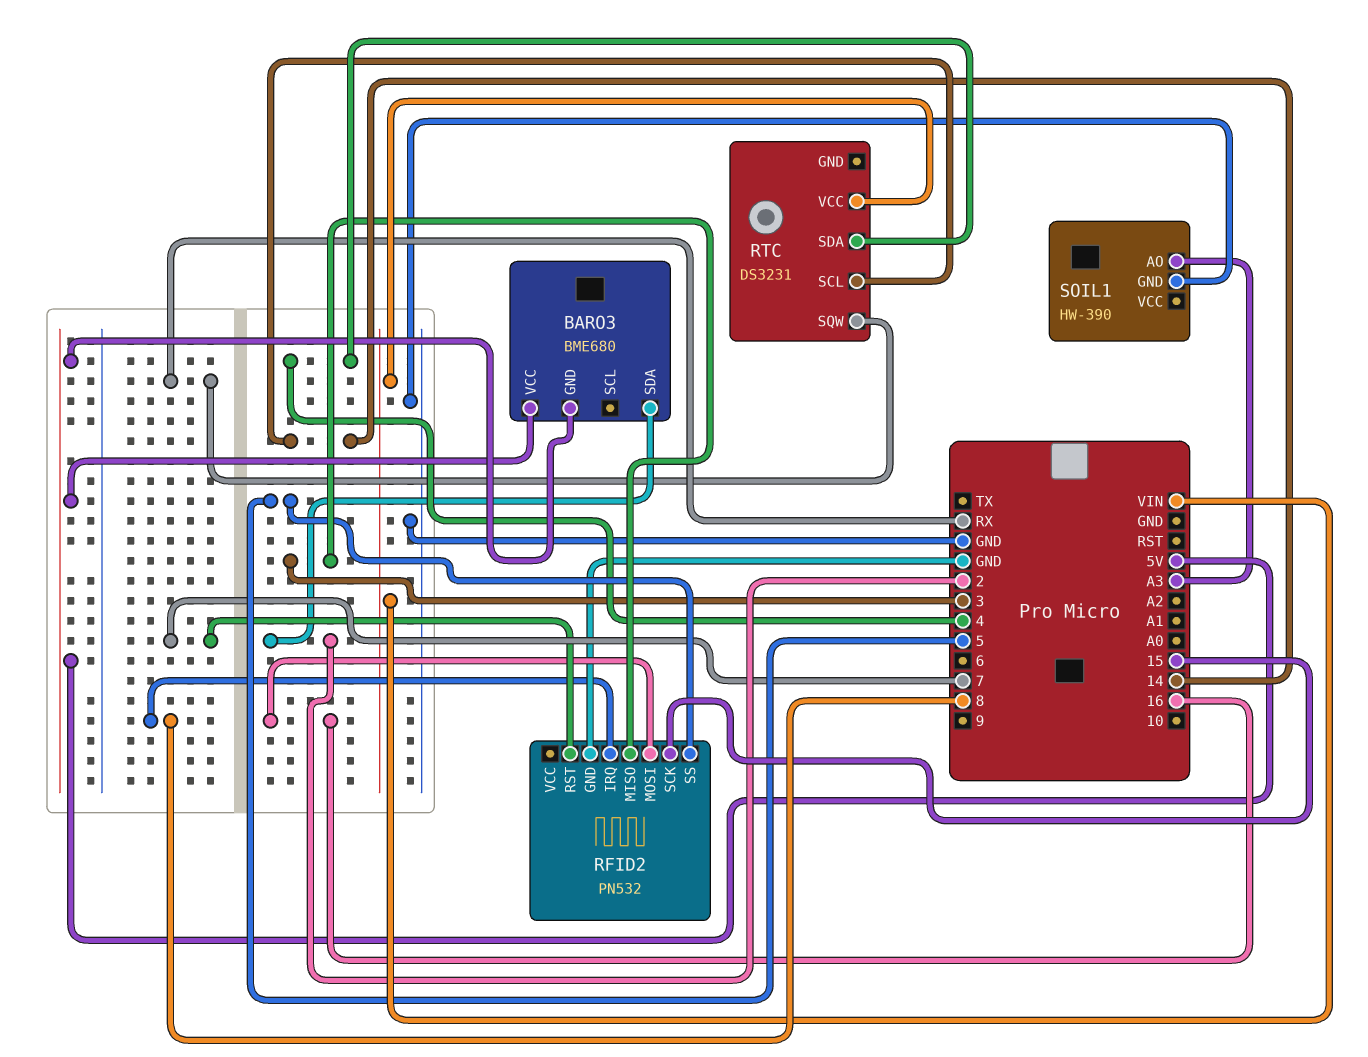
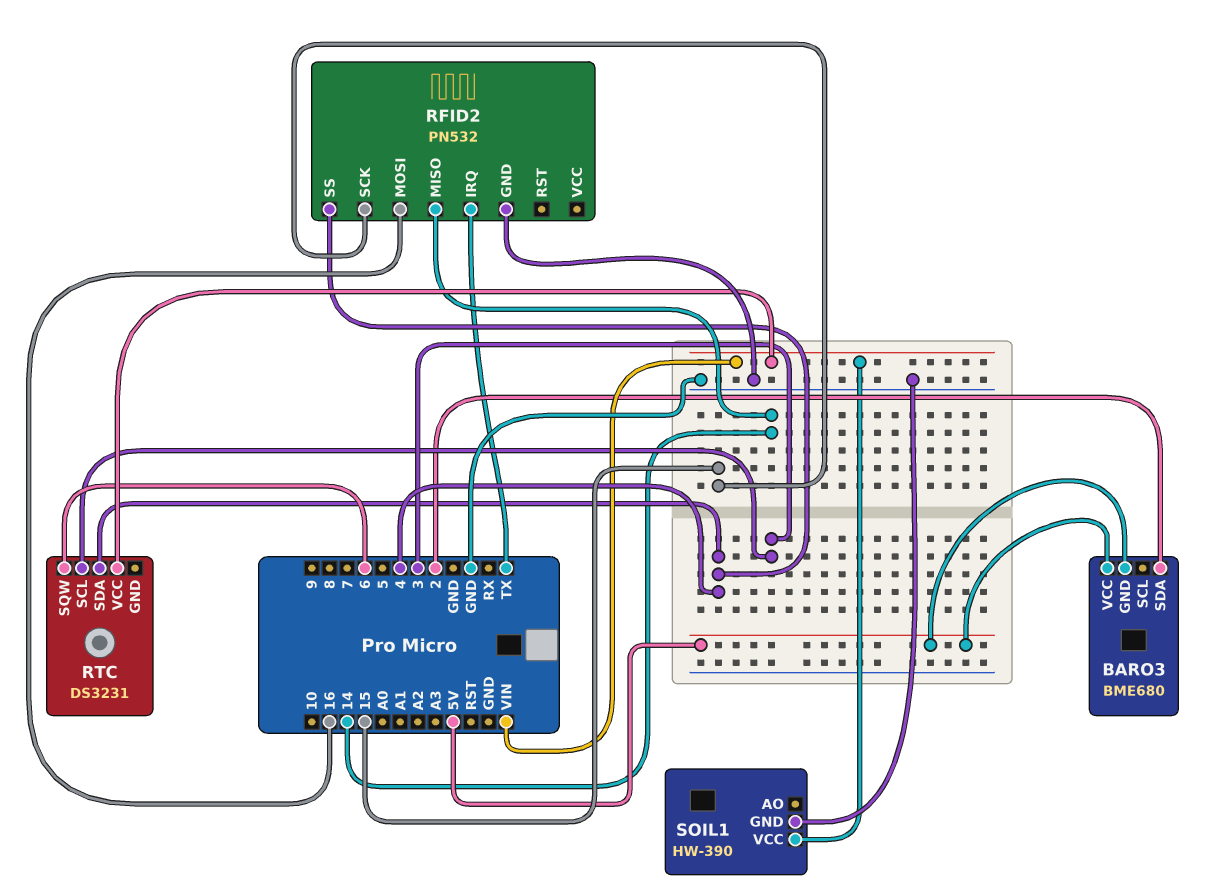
RFID2 pin IRQ: 8 -> TX
RFID2 pin MISO: 3 -> 14
RFID2 pin RST: 7 -> none
RFID2 pin SS: 5 -> 4
RTC pin SCL: 14 -> 3
RTC pin SQW: RX -> 6
SOIL1 pin AO: A3 -> none
SOIL1 pin VCC: none -> VIN

